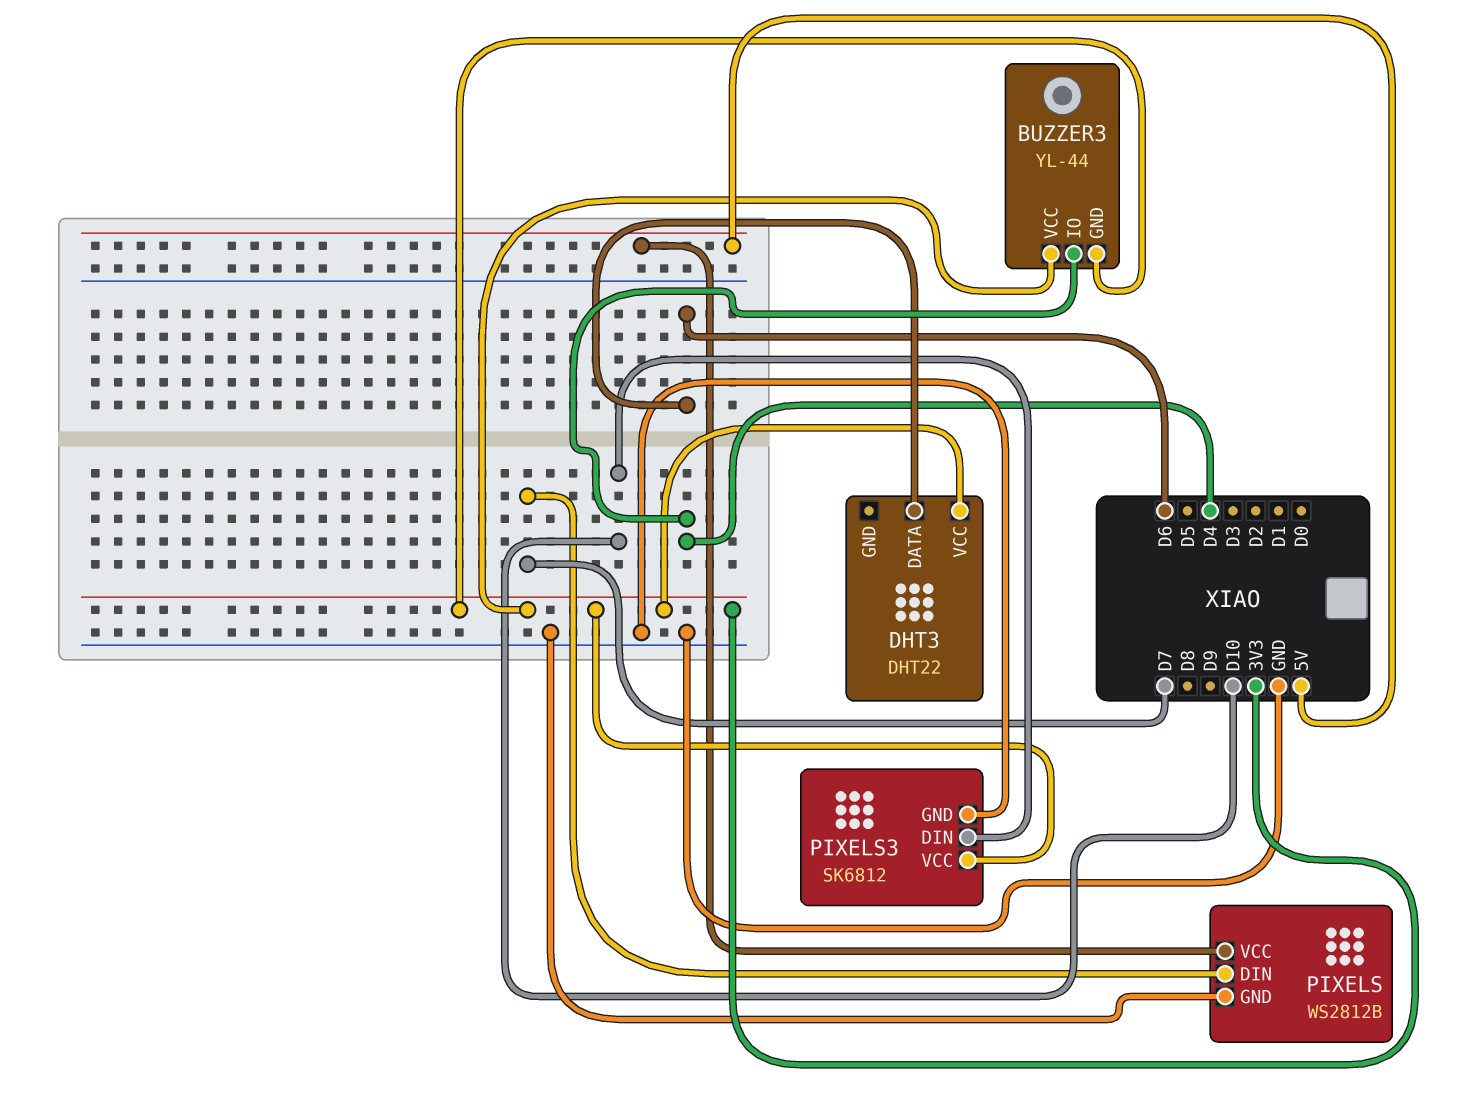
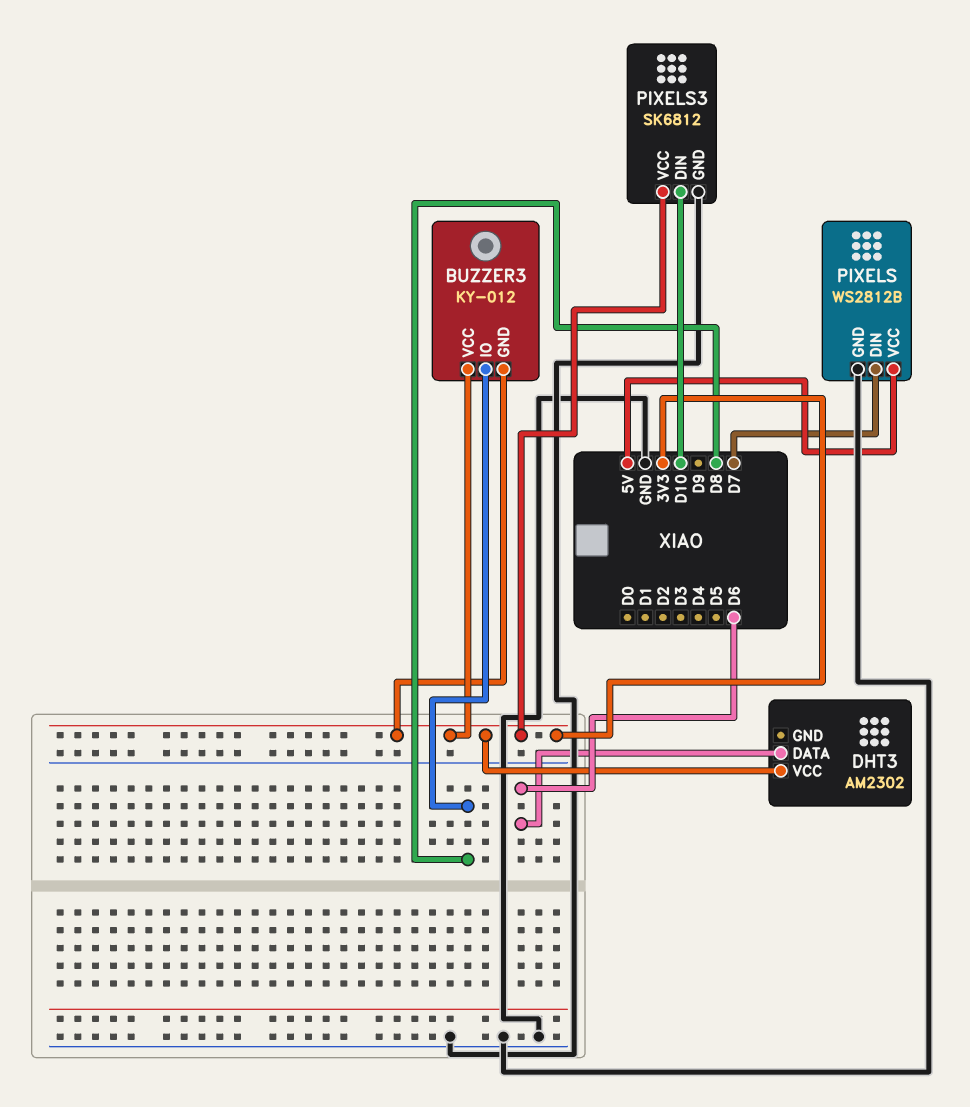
BUZZER3: YL-44 -> KY-012
BUZZER3 pin IO: D4 -> D8
DHT3: DHT22 -> AM2302

